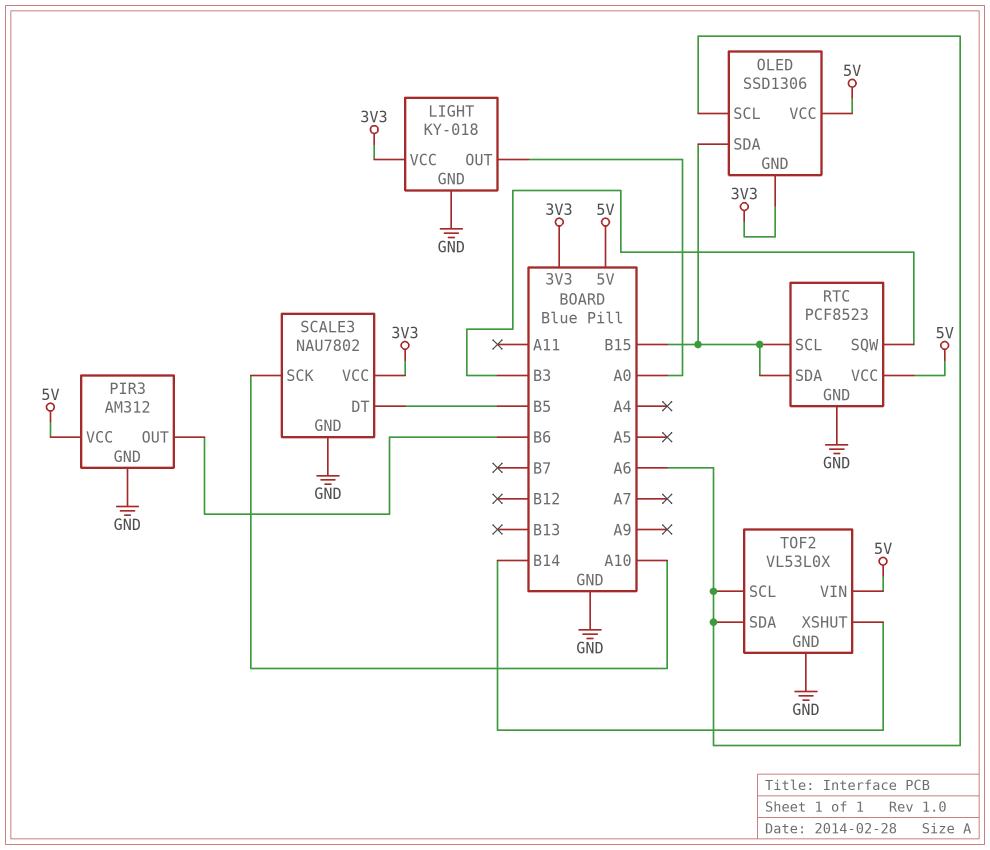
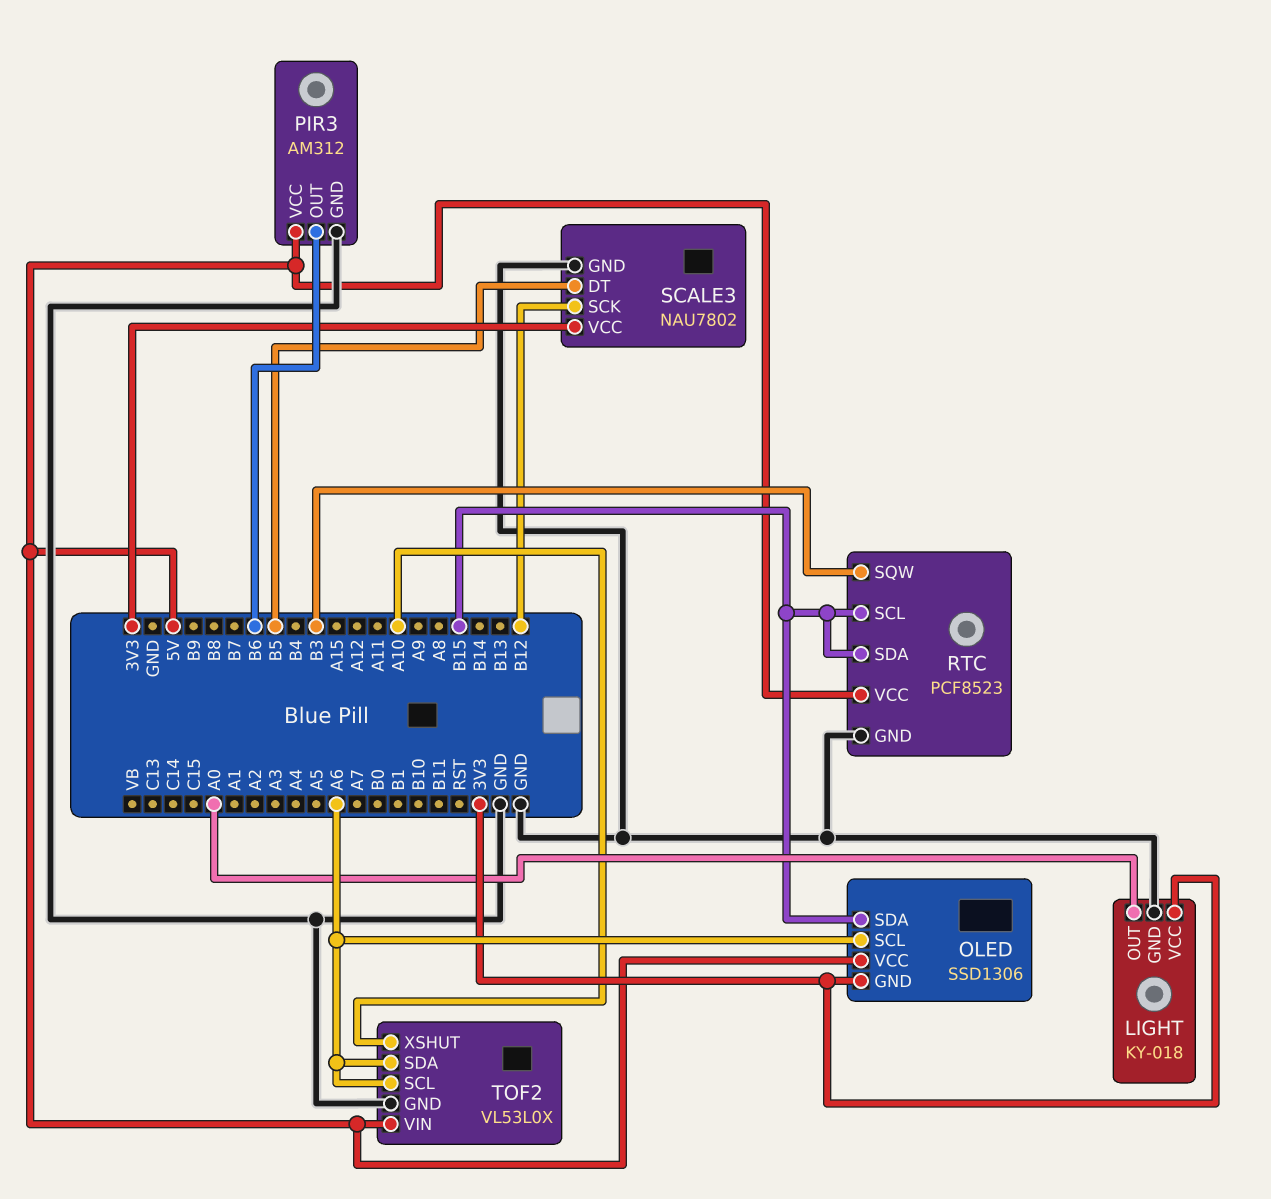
SCALE3 pin SCK: A10 -> B12
TOF2 pin XSHUT: B14 -> A10

